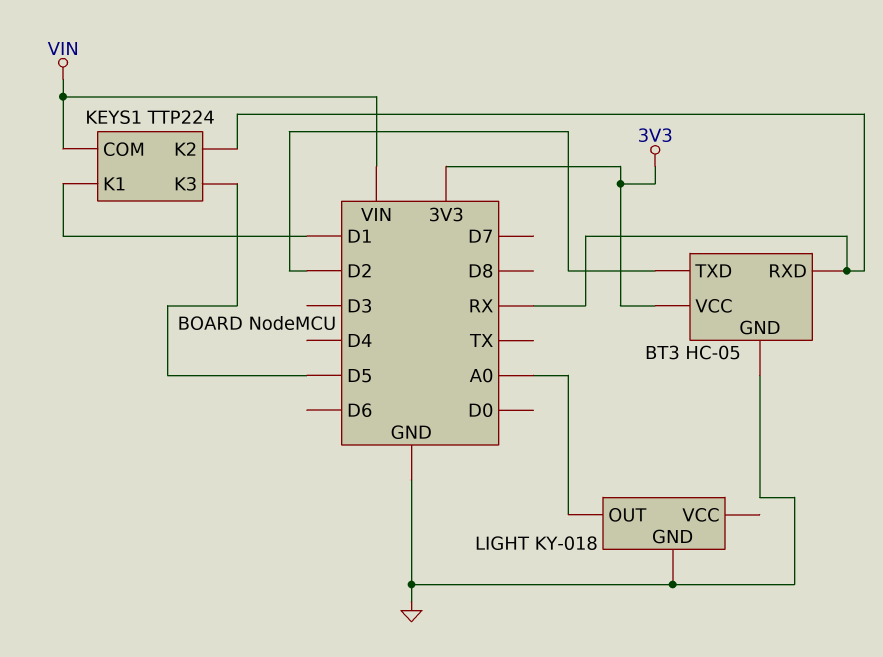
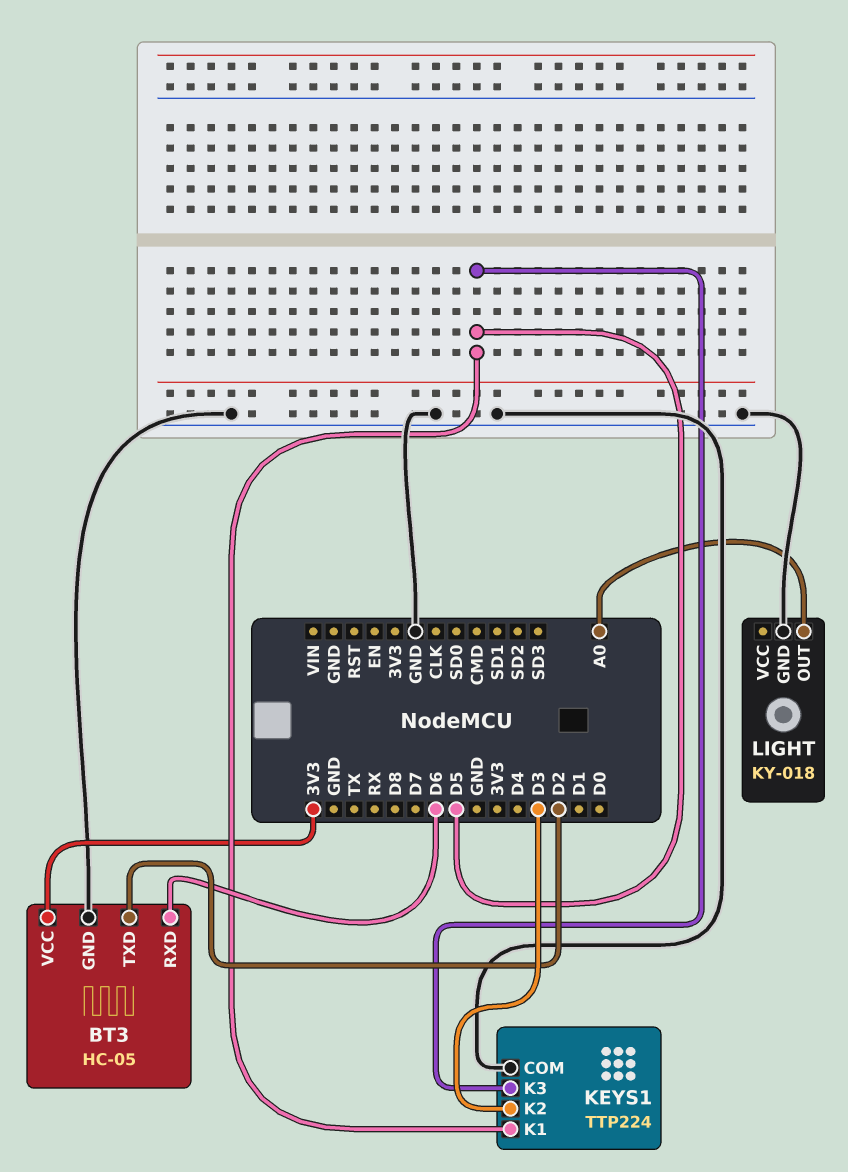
BT3 pin RXD: RX -> D6
KEYS1 pin COM: VIN -> GND
KEYS1 pin K1: D1 -> D5
KEYS1 pin K2: RX -> D3

